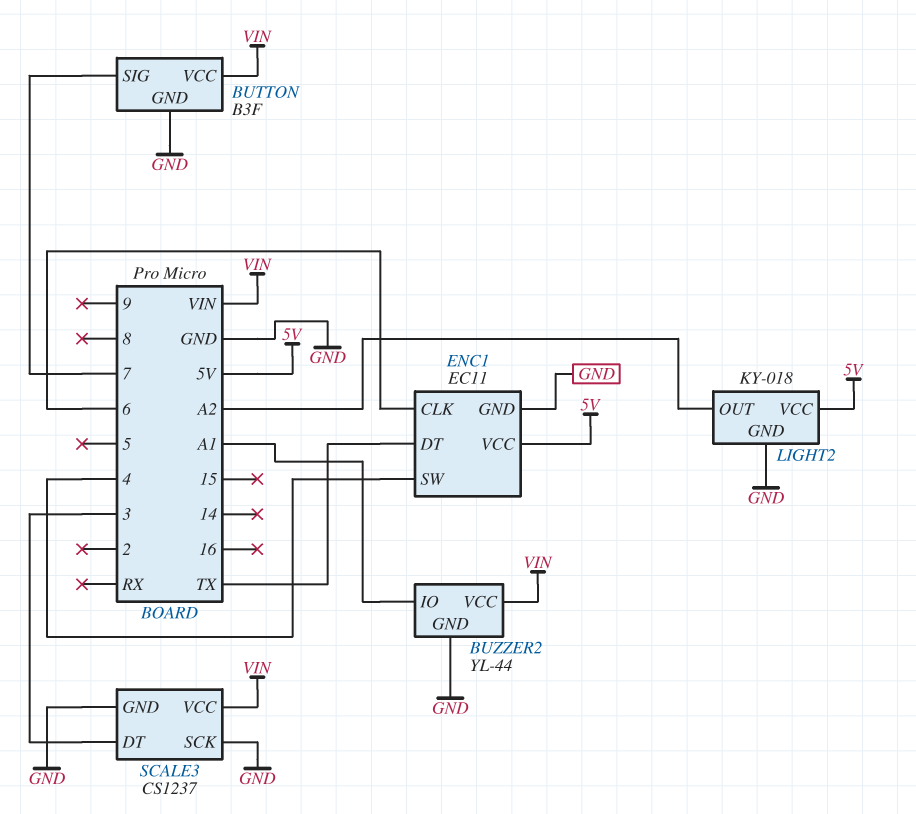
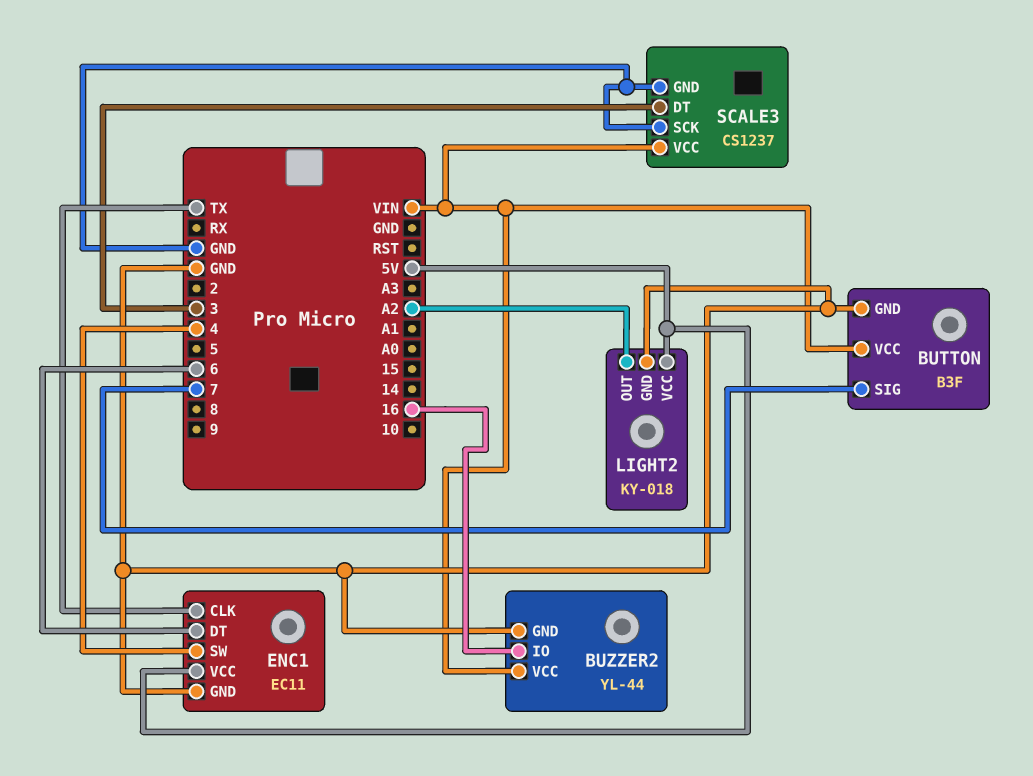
BUZZER2 pin IO: A1 -> 16
ENC1 pin CLK: 6 -> TX
ENC1 pin DT: TX -> 6

